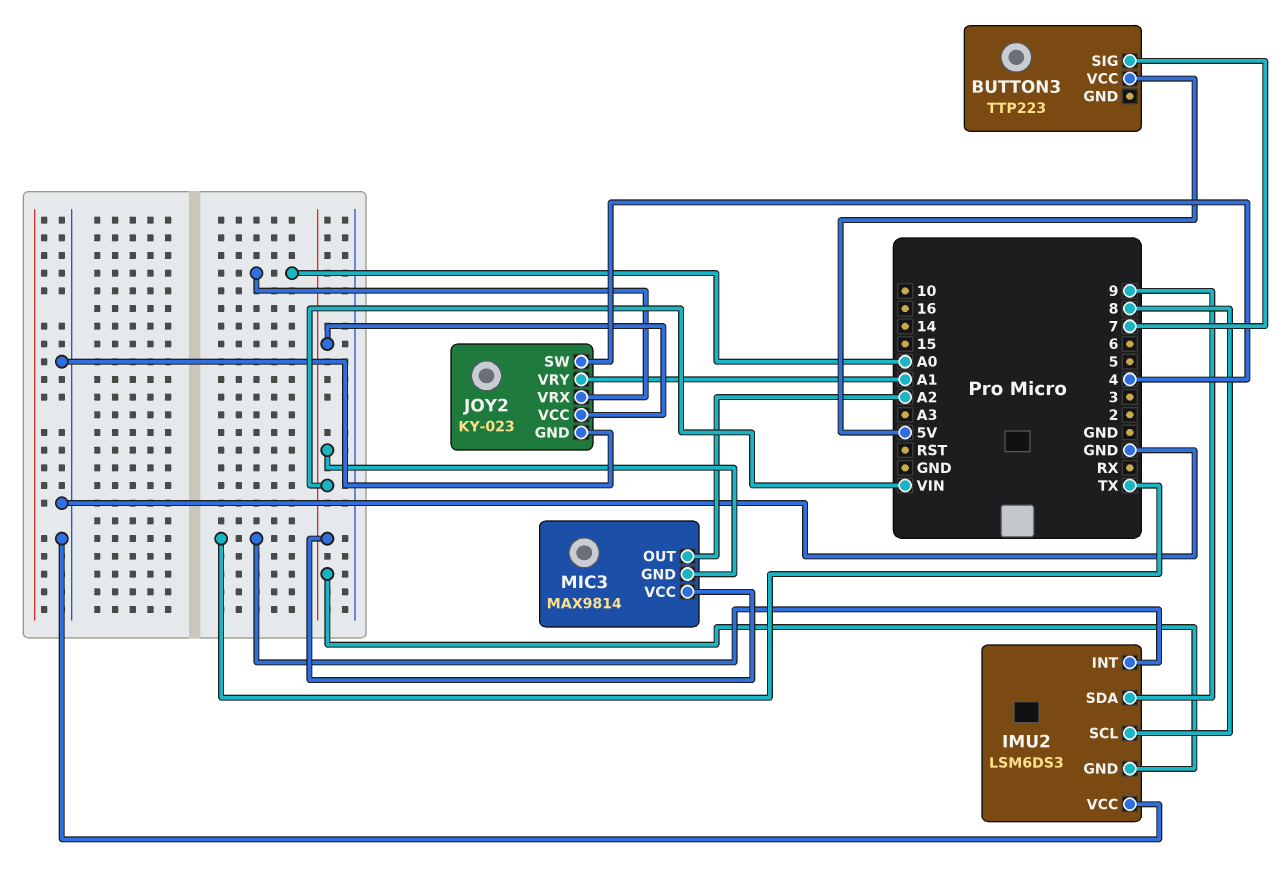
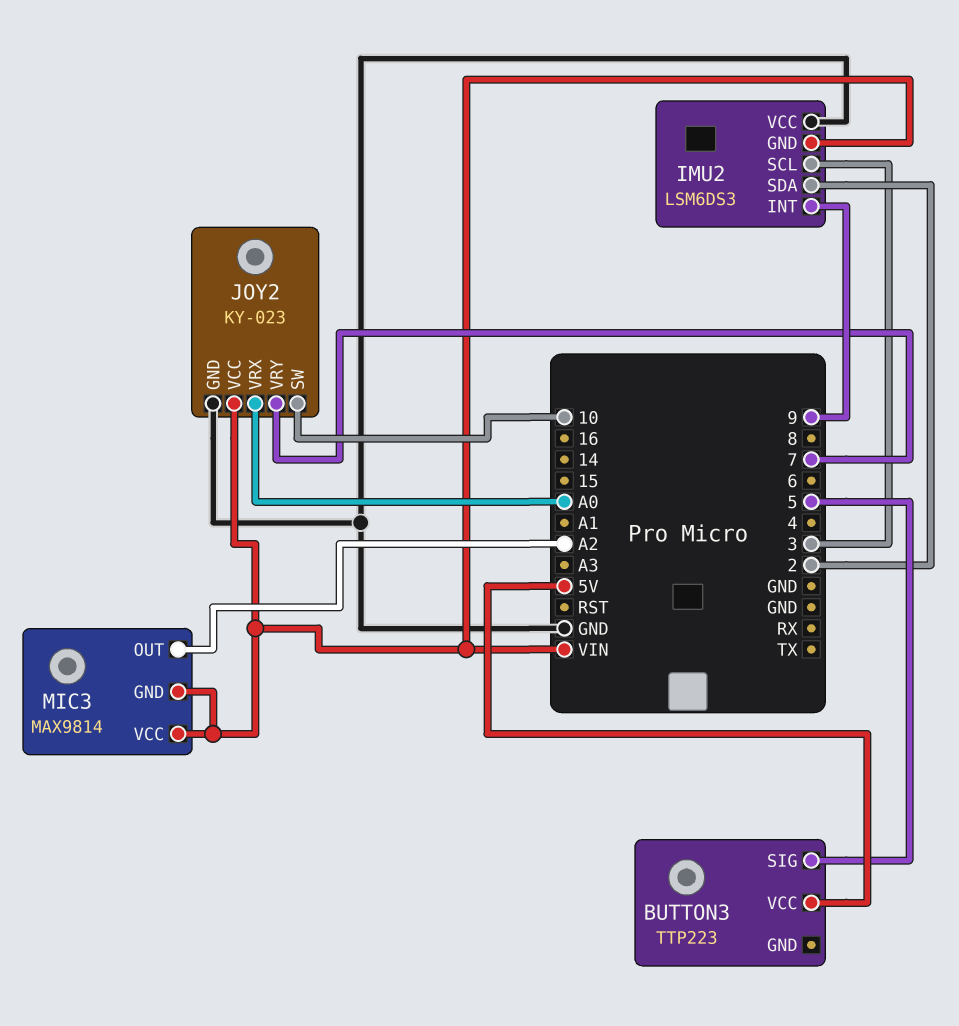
BUTTON3 pin SIG: 7 -> 5
IMU2 pin INT: TX -> 9
IMU2 pin SCL: 8 -> 3
IMU2 pin SDA: 9 -> 2
JOY2 pin SW: 4 -> 10
JOY2 pin VRY: A1 -> 7

